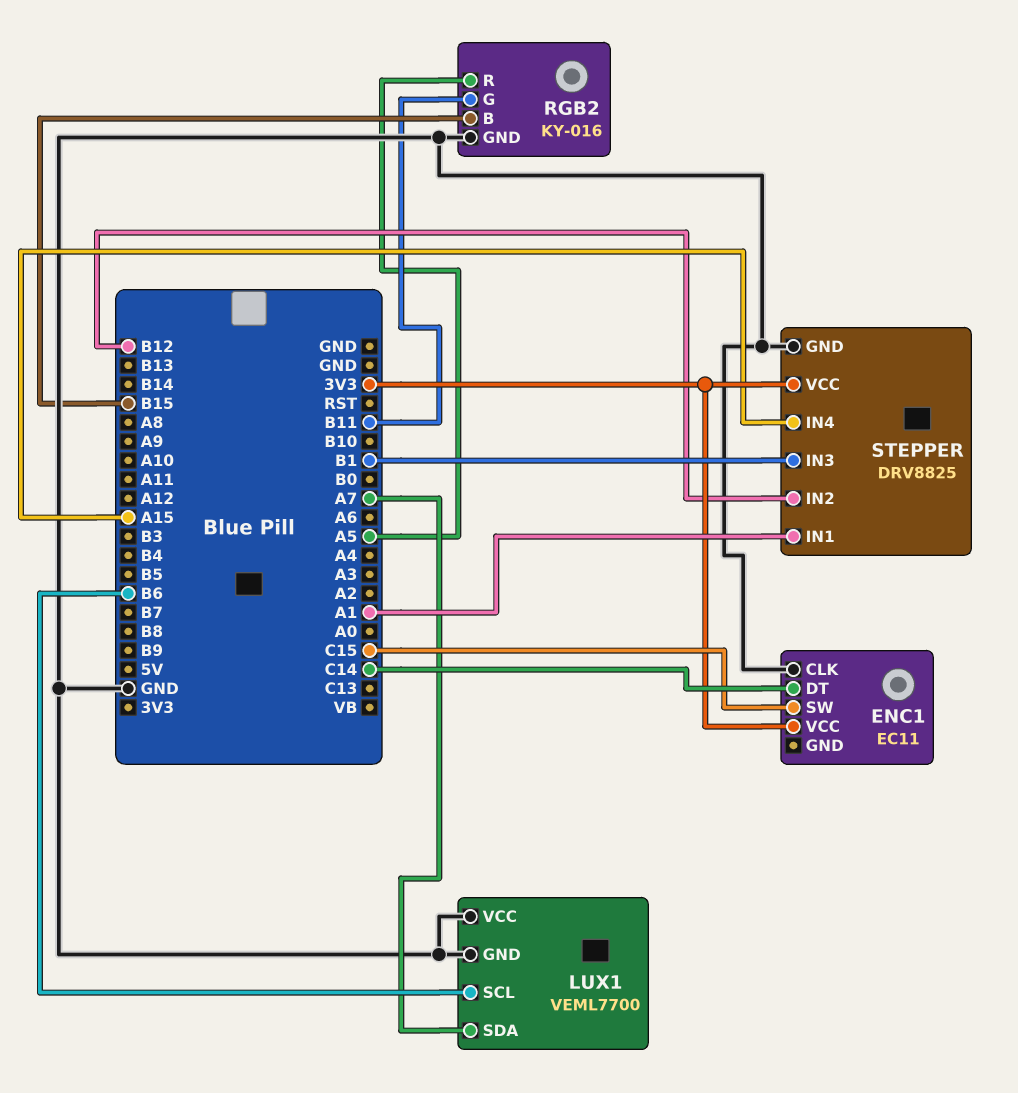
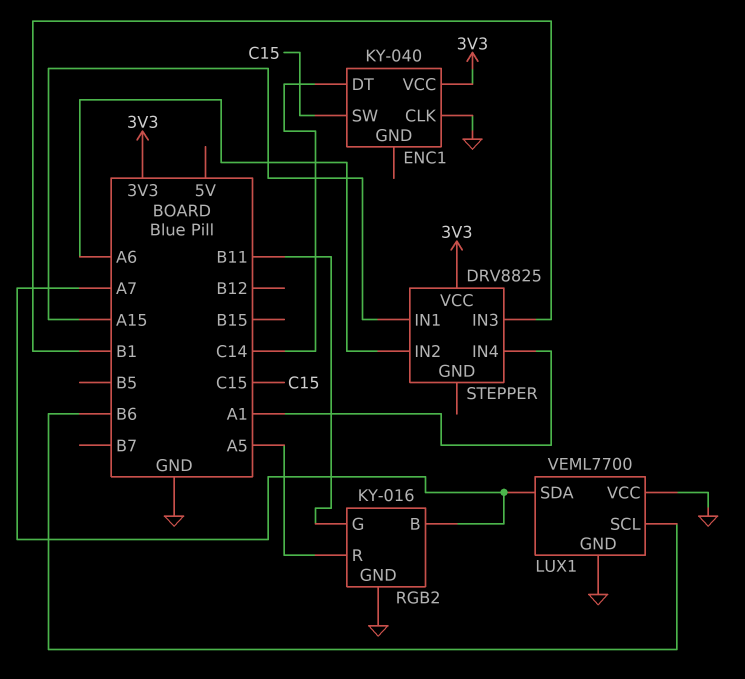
ENC1: EC11 -> KY-040
RGB2 pin B: B15 -> A7
STEPPER pin GND: GND -> none
STEPPER pin IN1: A1 -> A15
STEPPER pin IN2: B12 -> A6
STEPPER pin IN4: A15 -> A1

